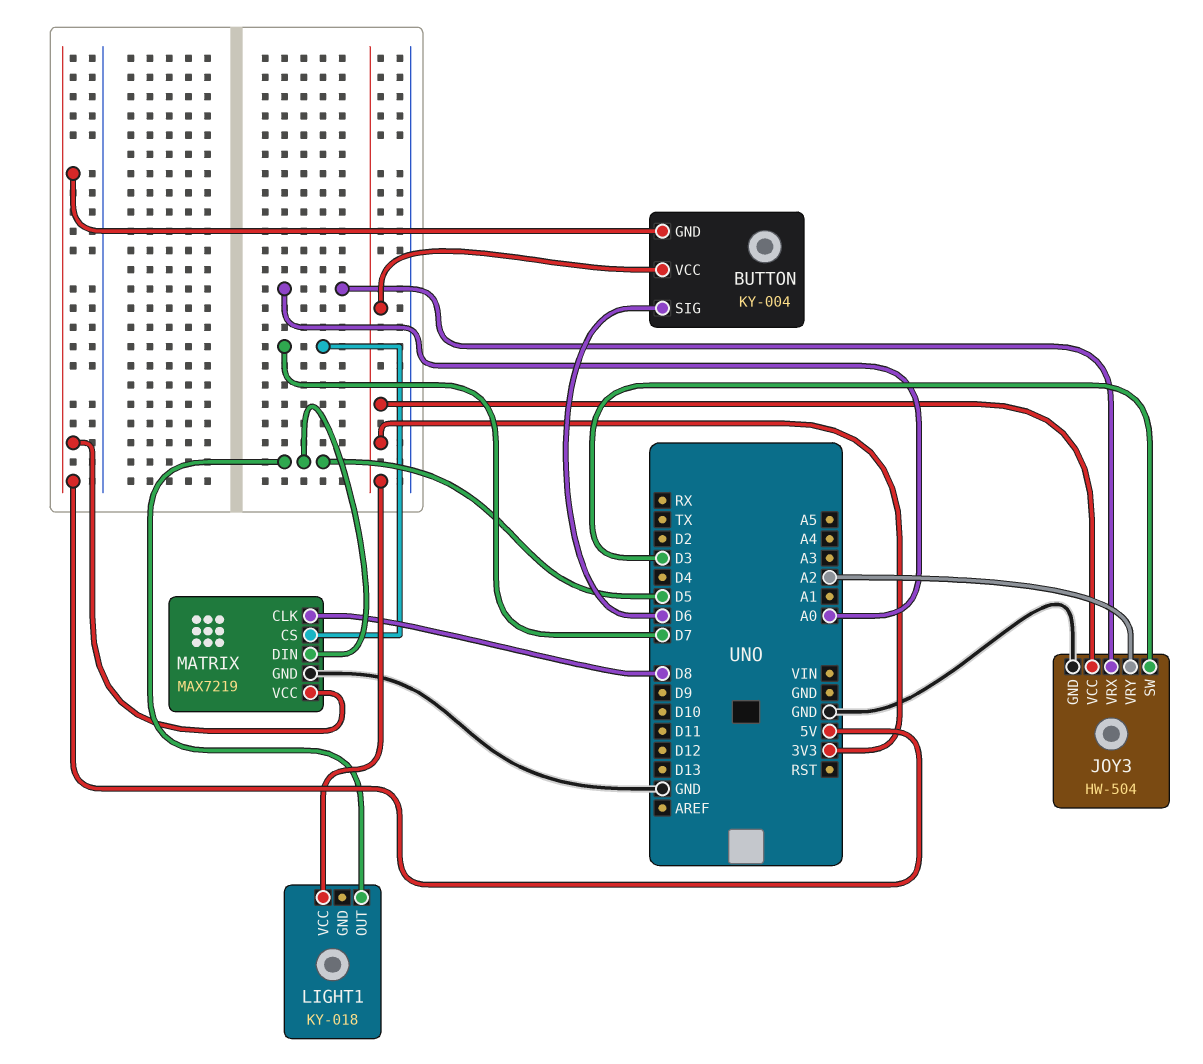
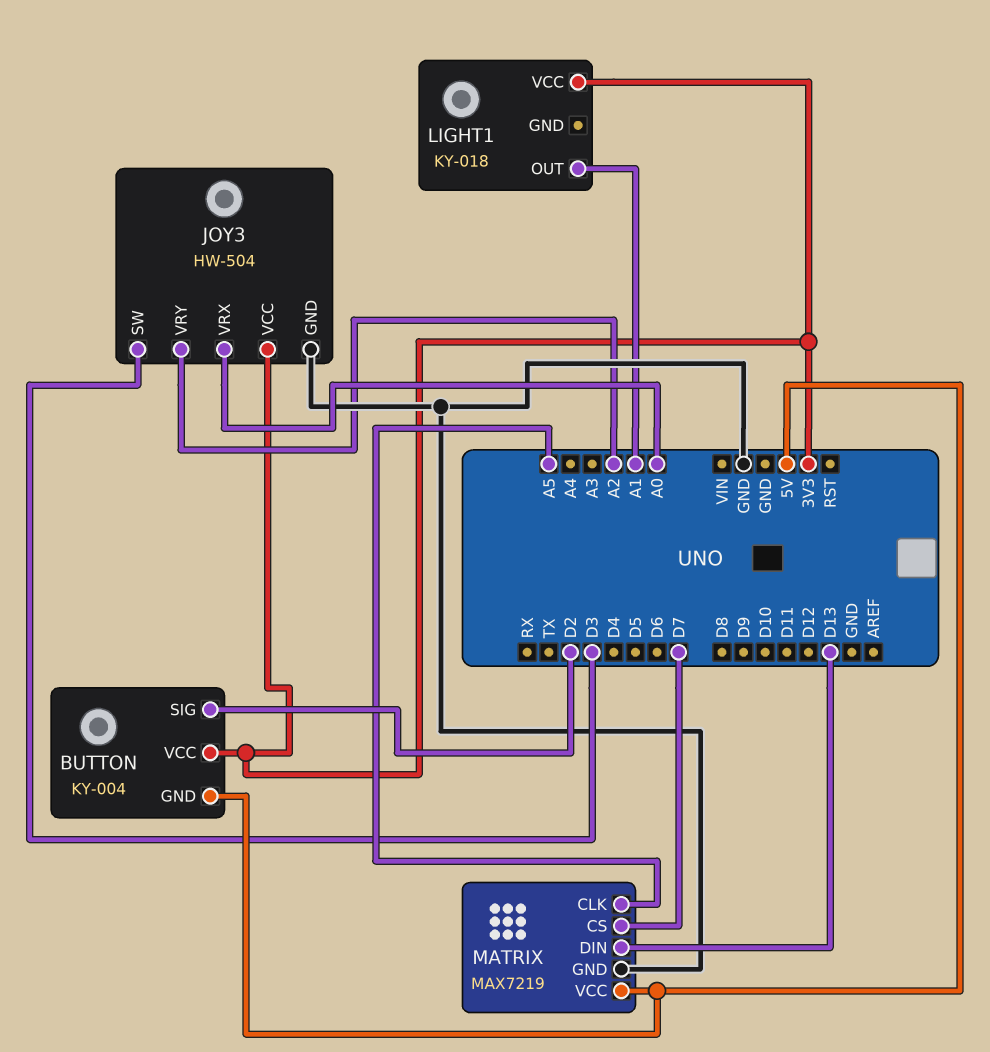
BUTTON pin SIG: D6 -> D2
LIGHT1 pin OUT: D5 -> A1
MATRIX pin CLK: D8 -> A5
MATRIX pin DIN: D5 -> D13

